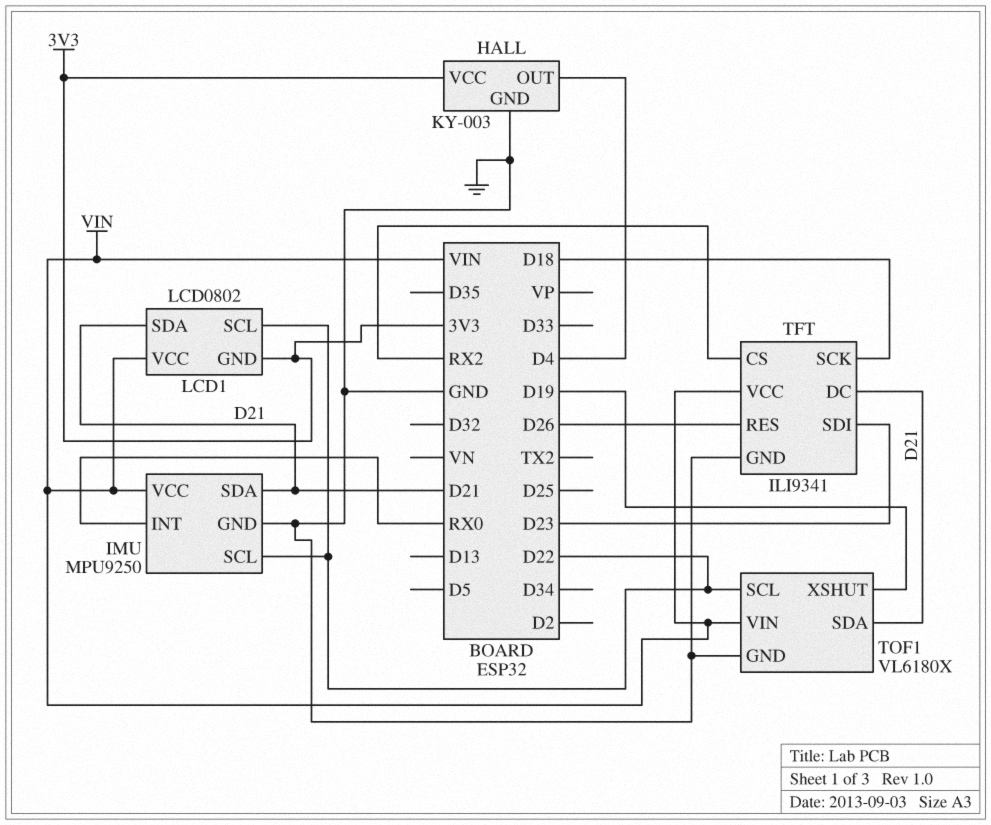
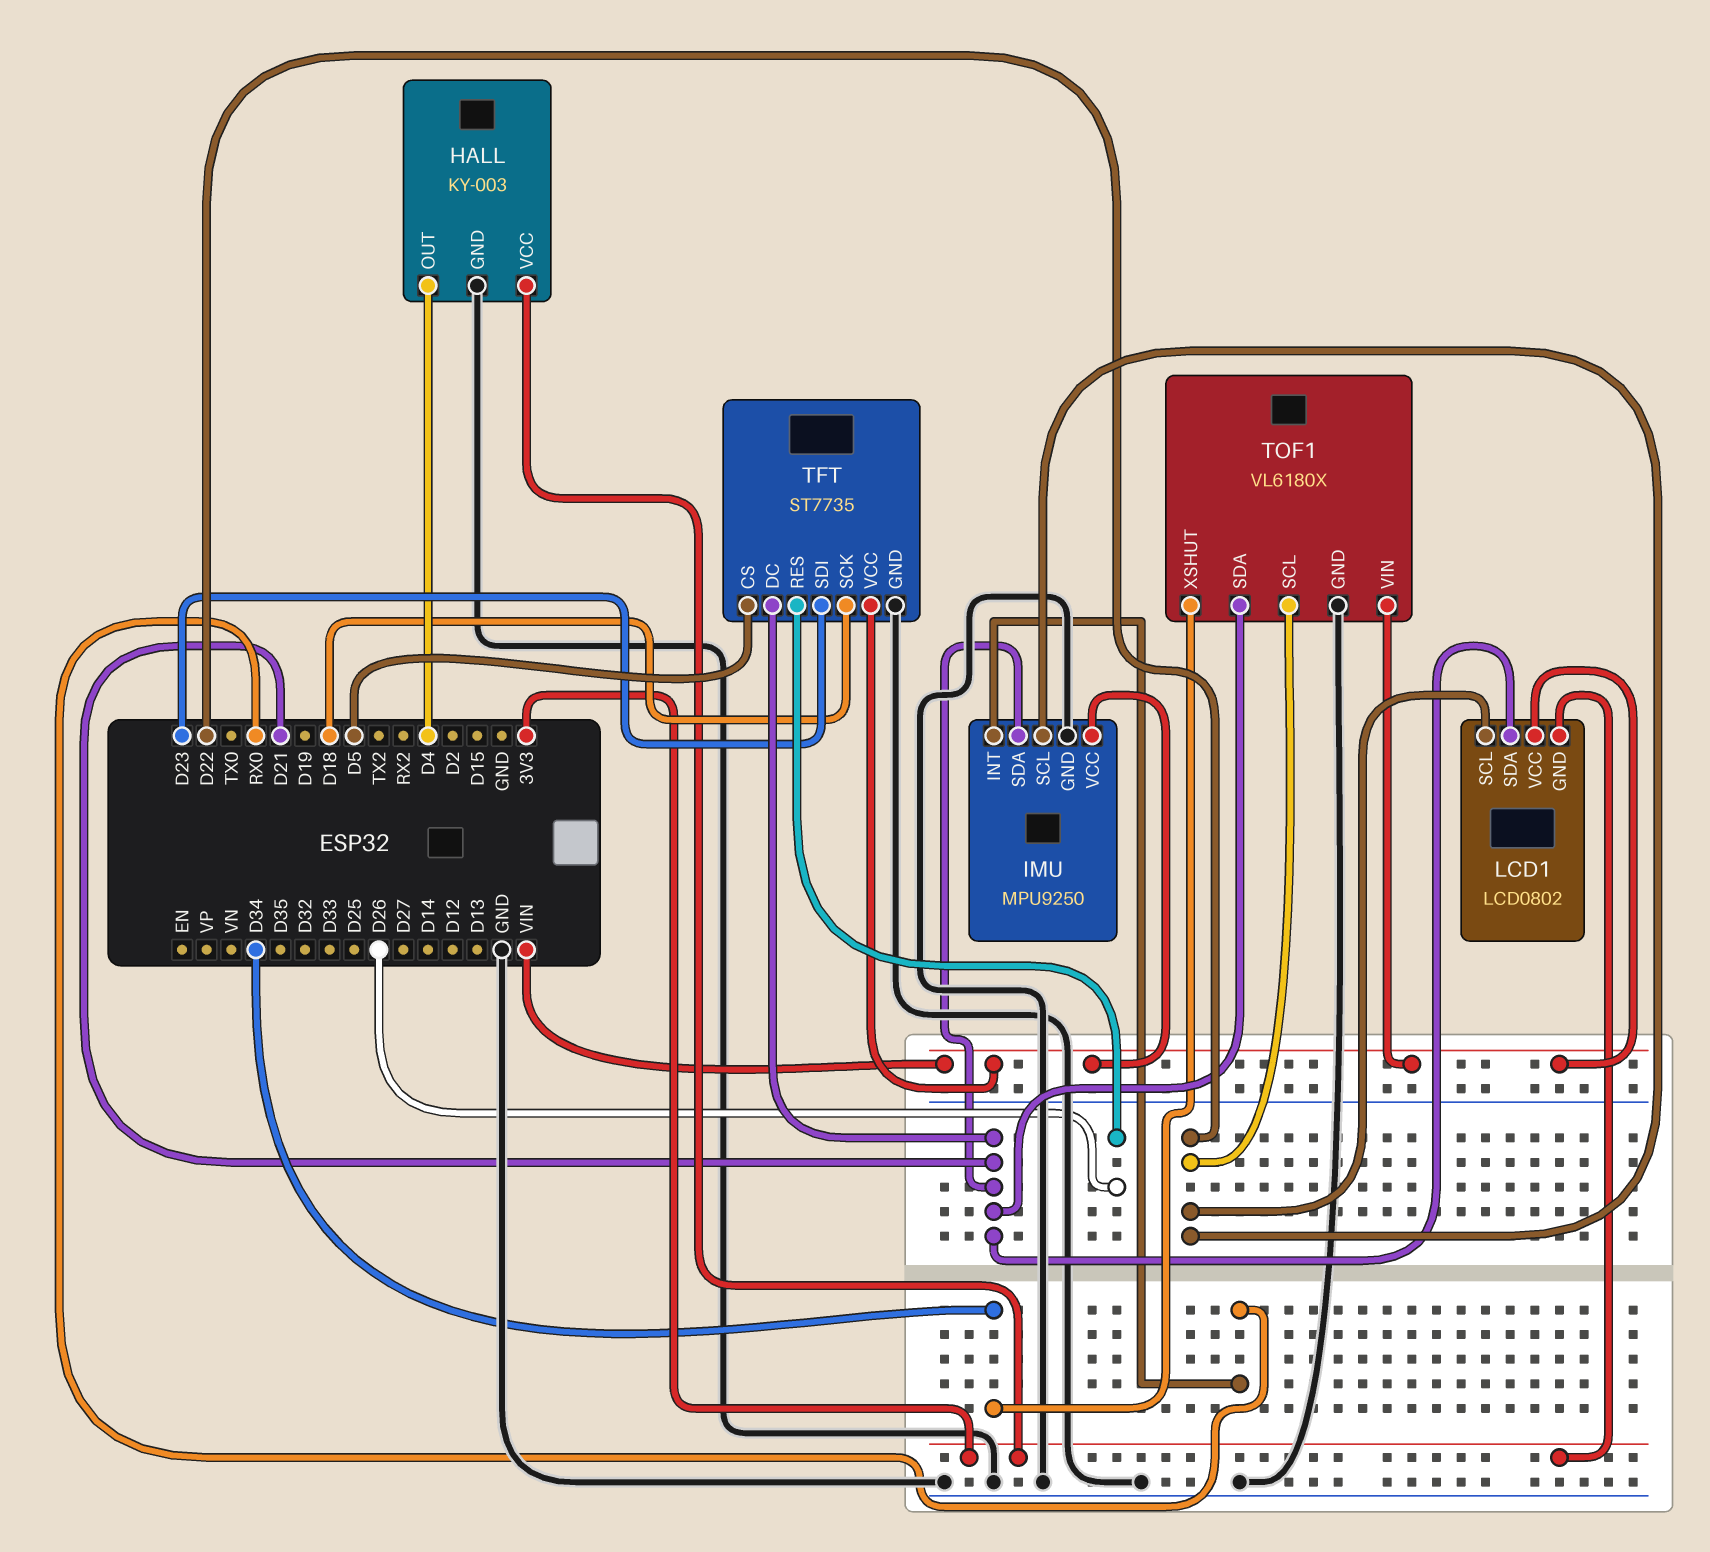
TFT: ILI9341 -> ST7735
TFT pin CS: RX2 -> D5
TOF1 pin XSHUT: D19 -> D34

